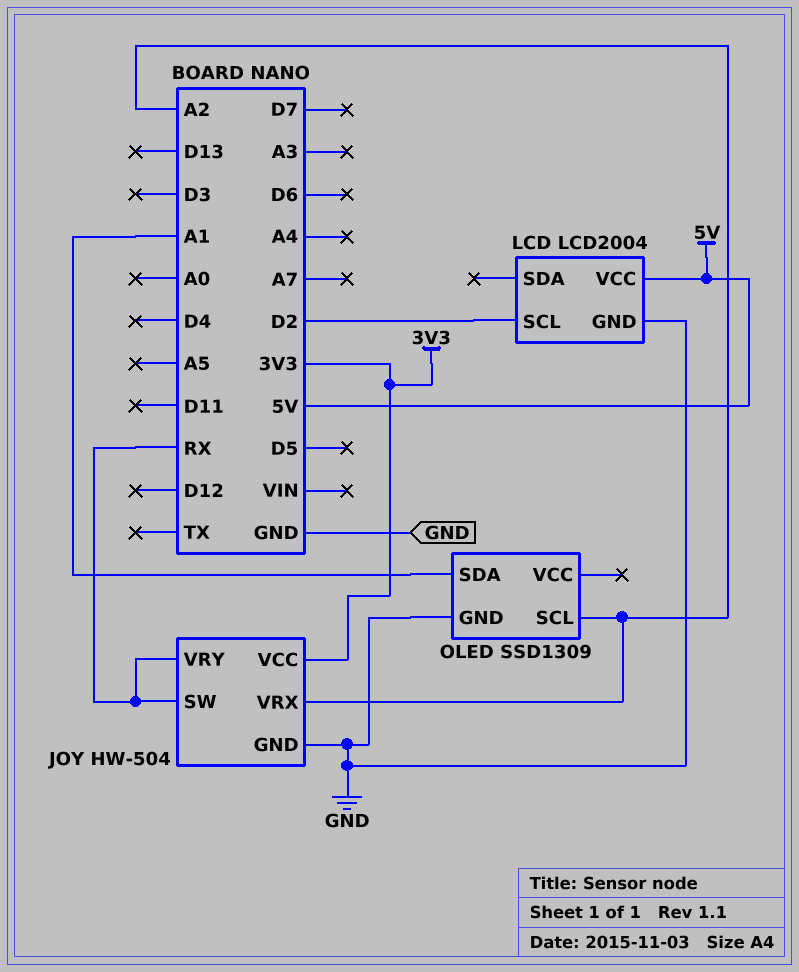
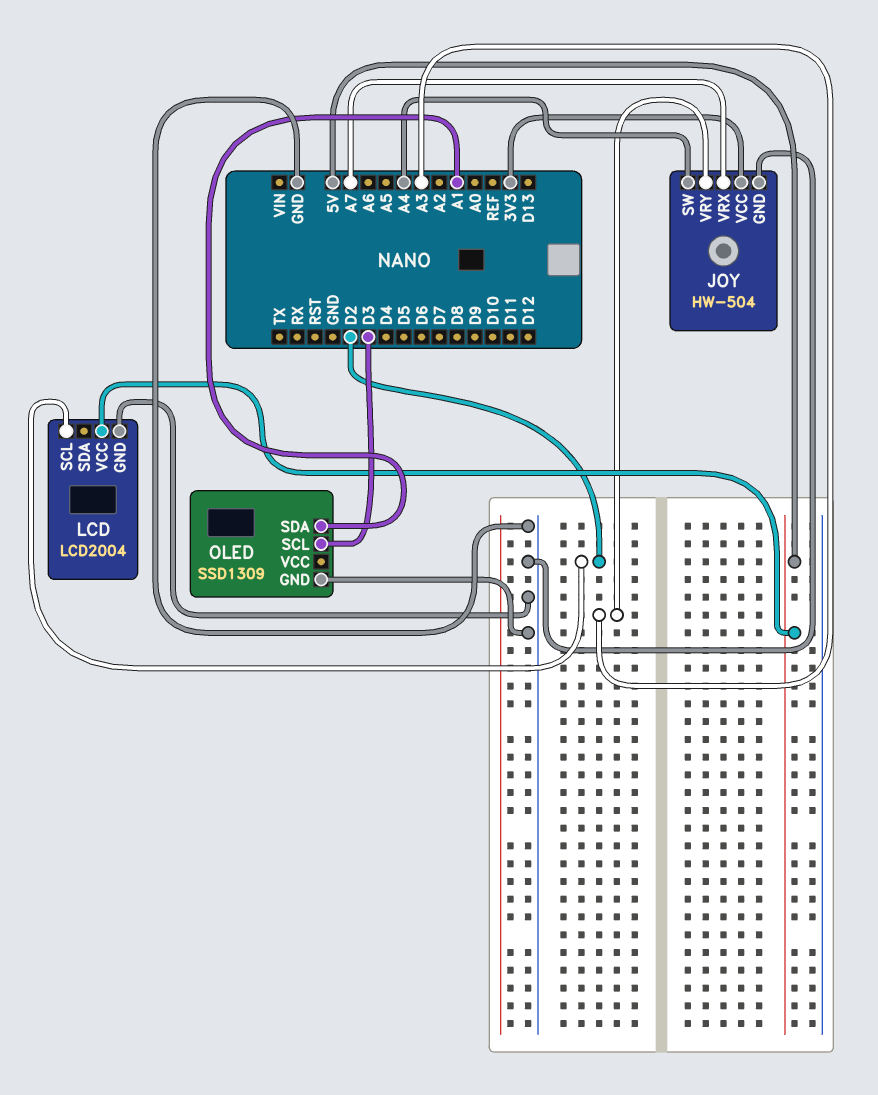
JOY pin SW: RX -> A4
JOY pin VRX: A2 -> A7
JOY pin VRY: RX -> A3
OLED pin SCL: A2 -> D3

